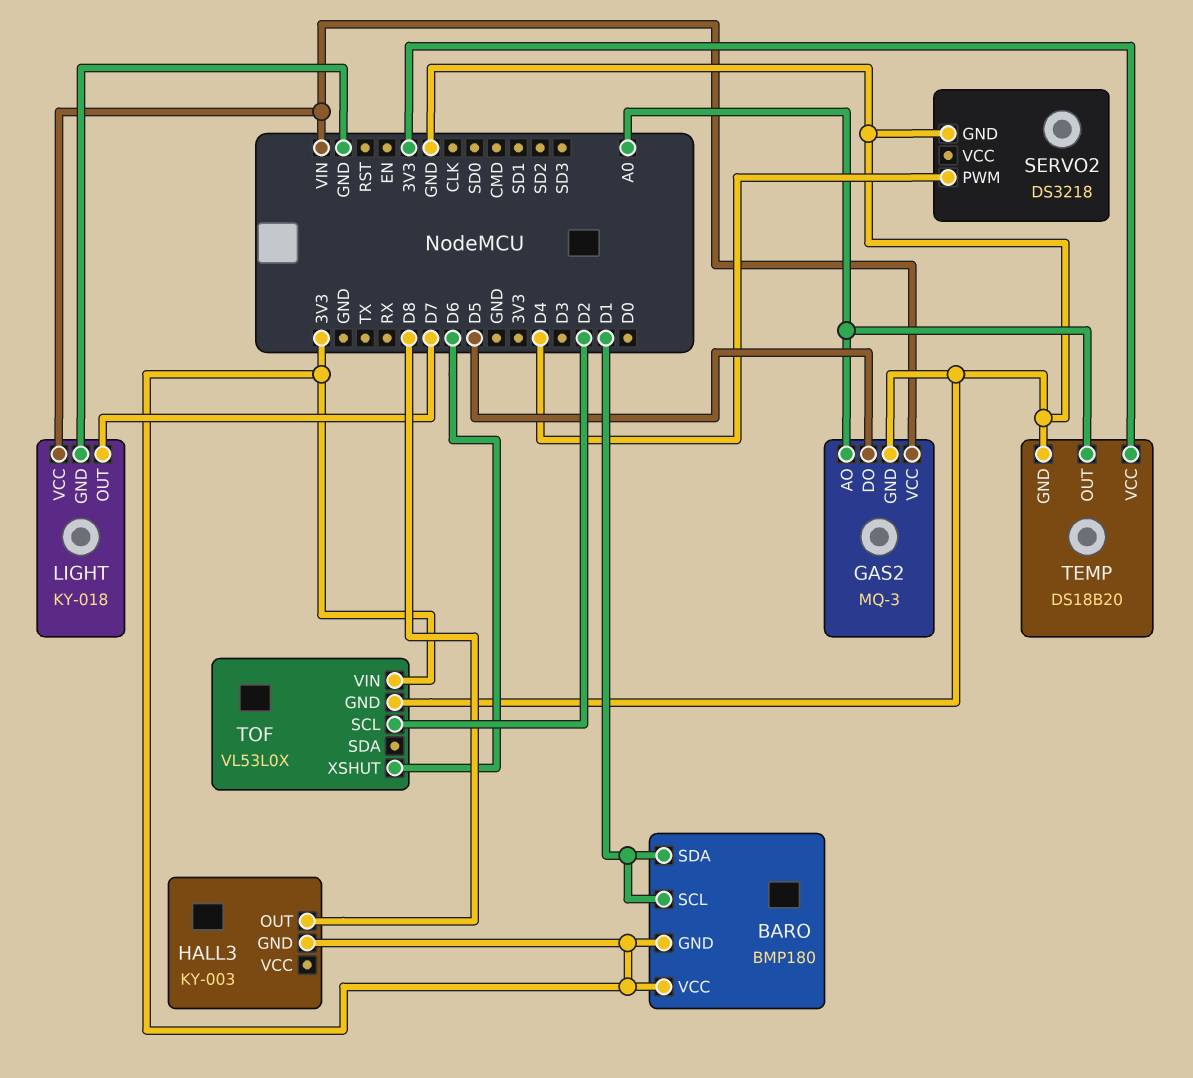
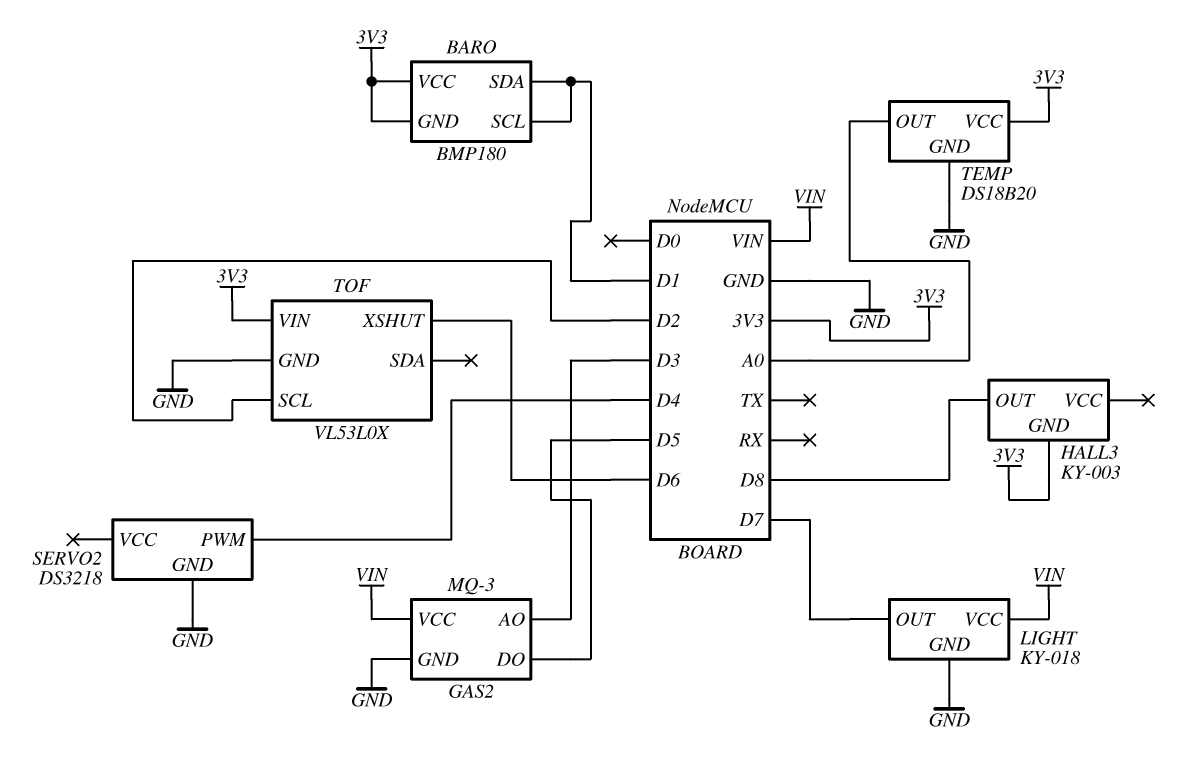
GAS2 pin AO: A0 -> D3

